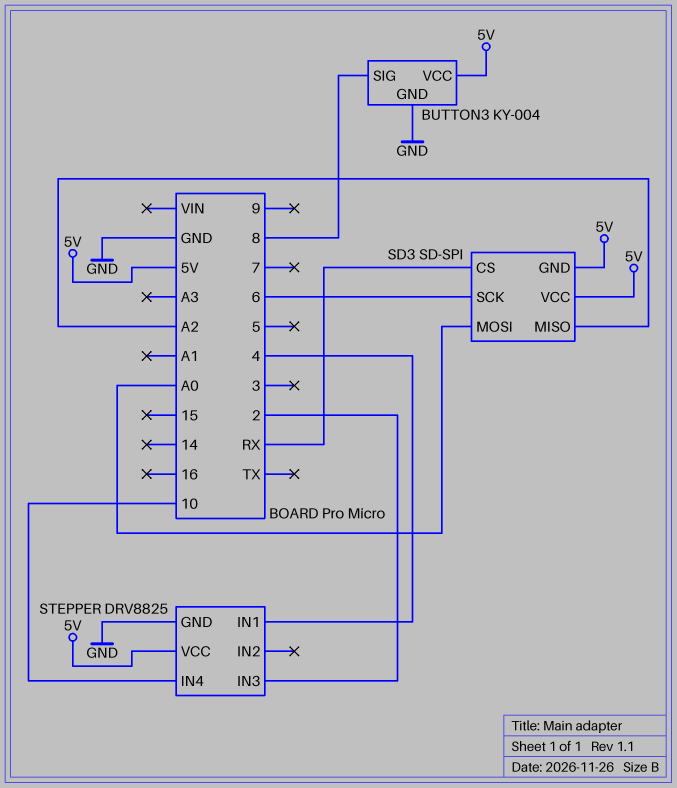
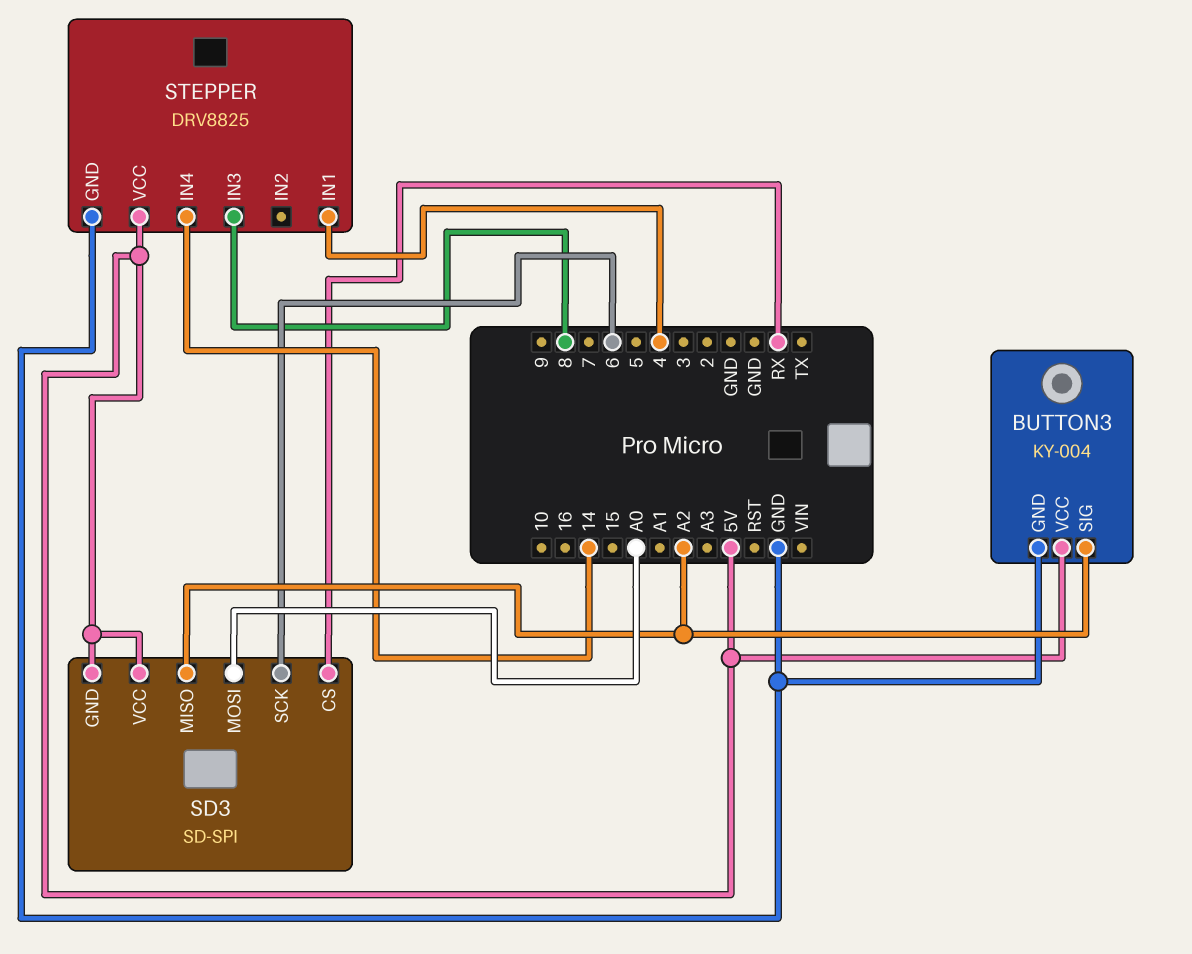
BUTTON3 pin SIG: 8 -> A2
STEPPER pin IN3: 2 -> 8
STEPPER pin IN4: 10 -> 14

